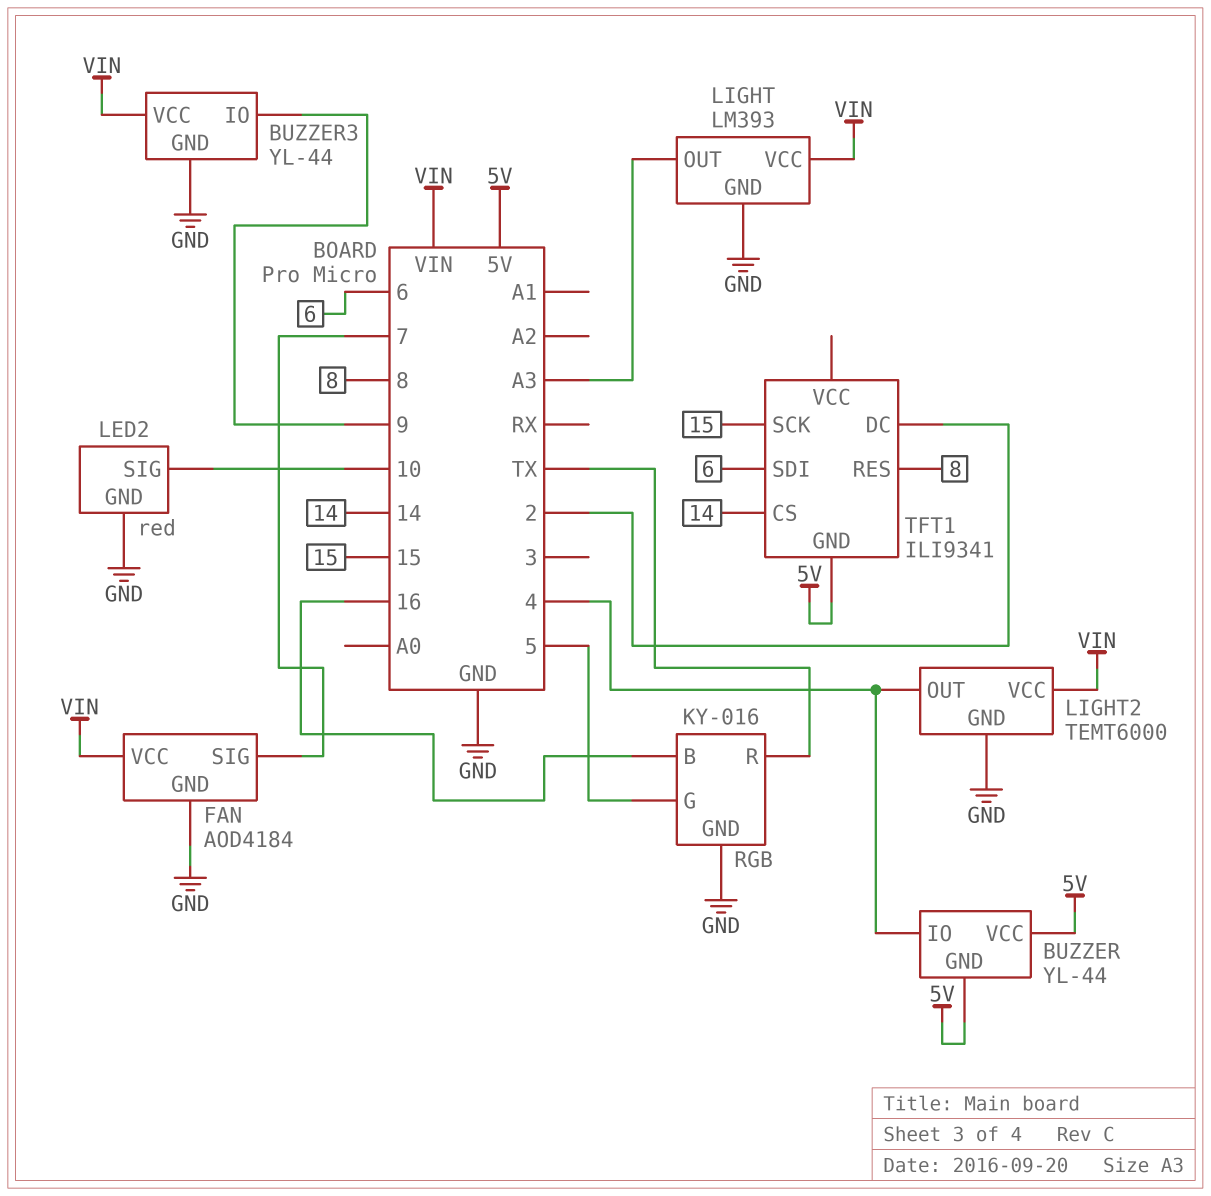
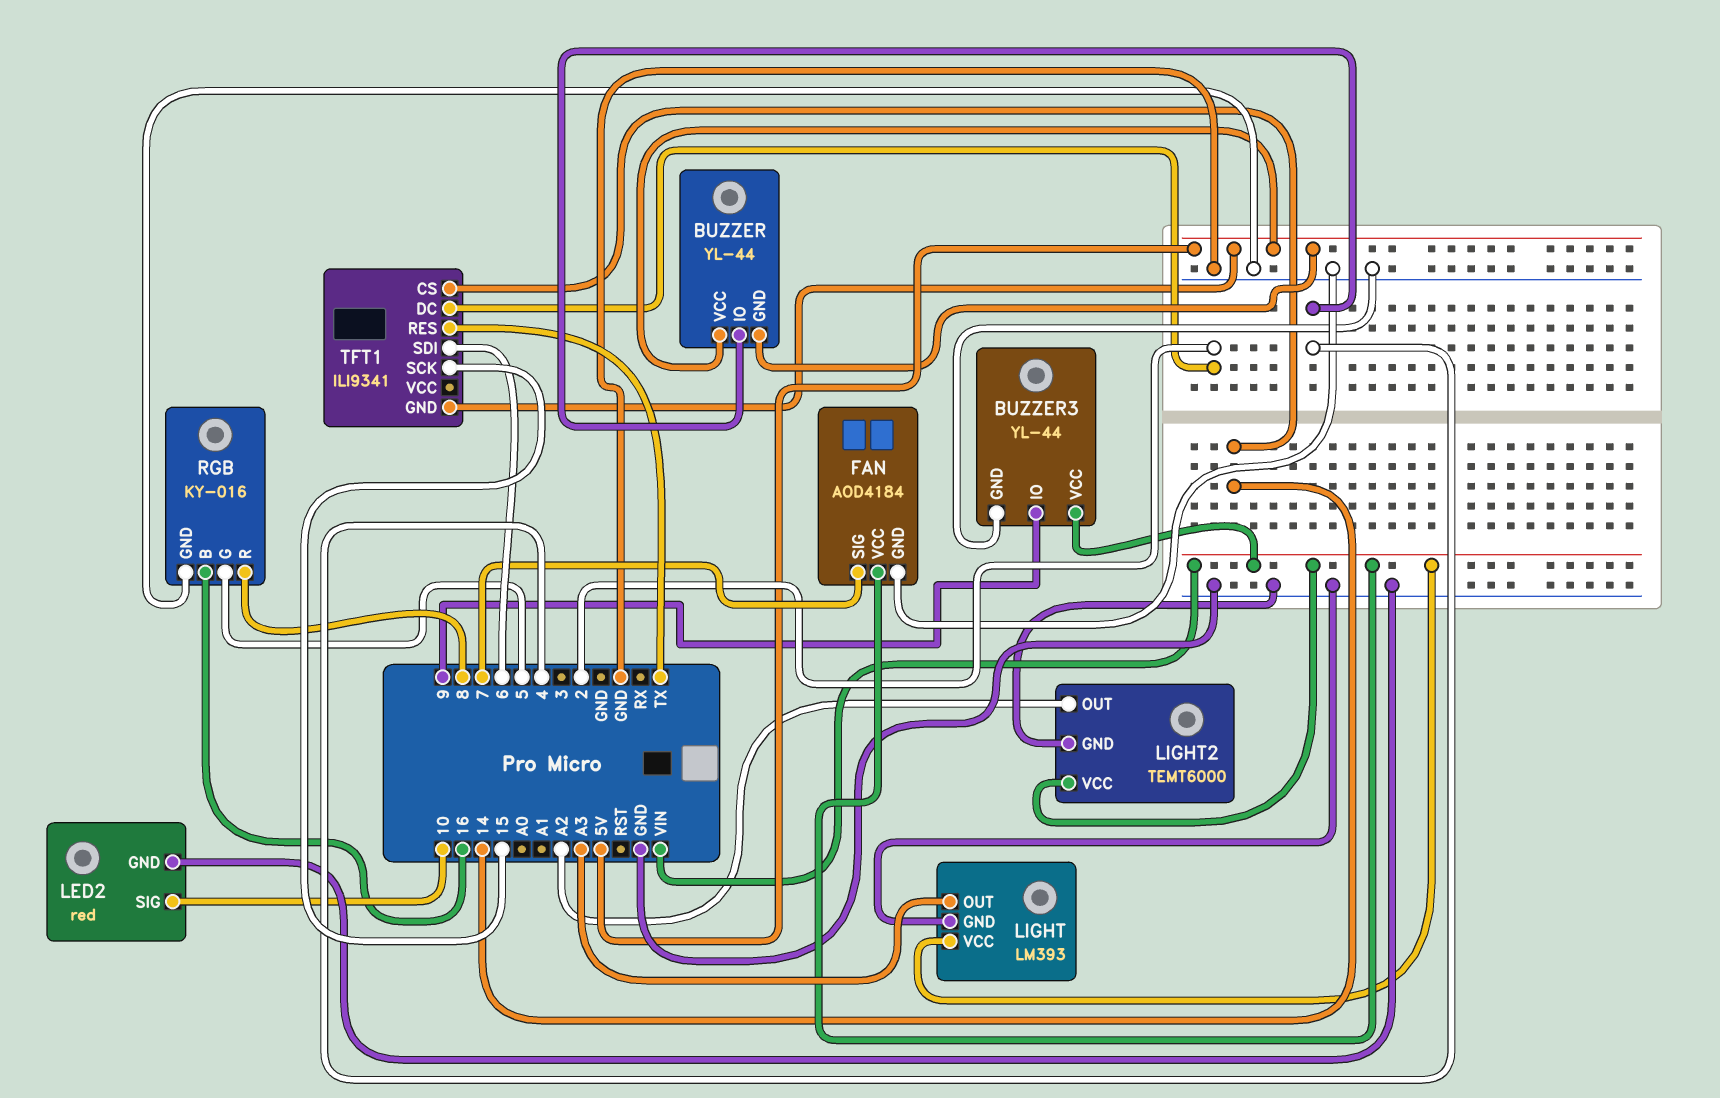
LIGHT2 pin OUT: 4 -> A2
RGB pin R: TX -> 8
TFT1 pin RES: 8 -> TX

